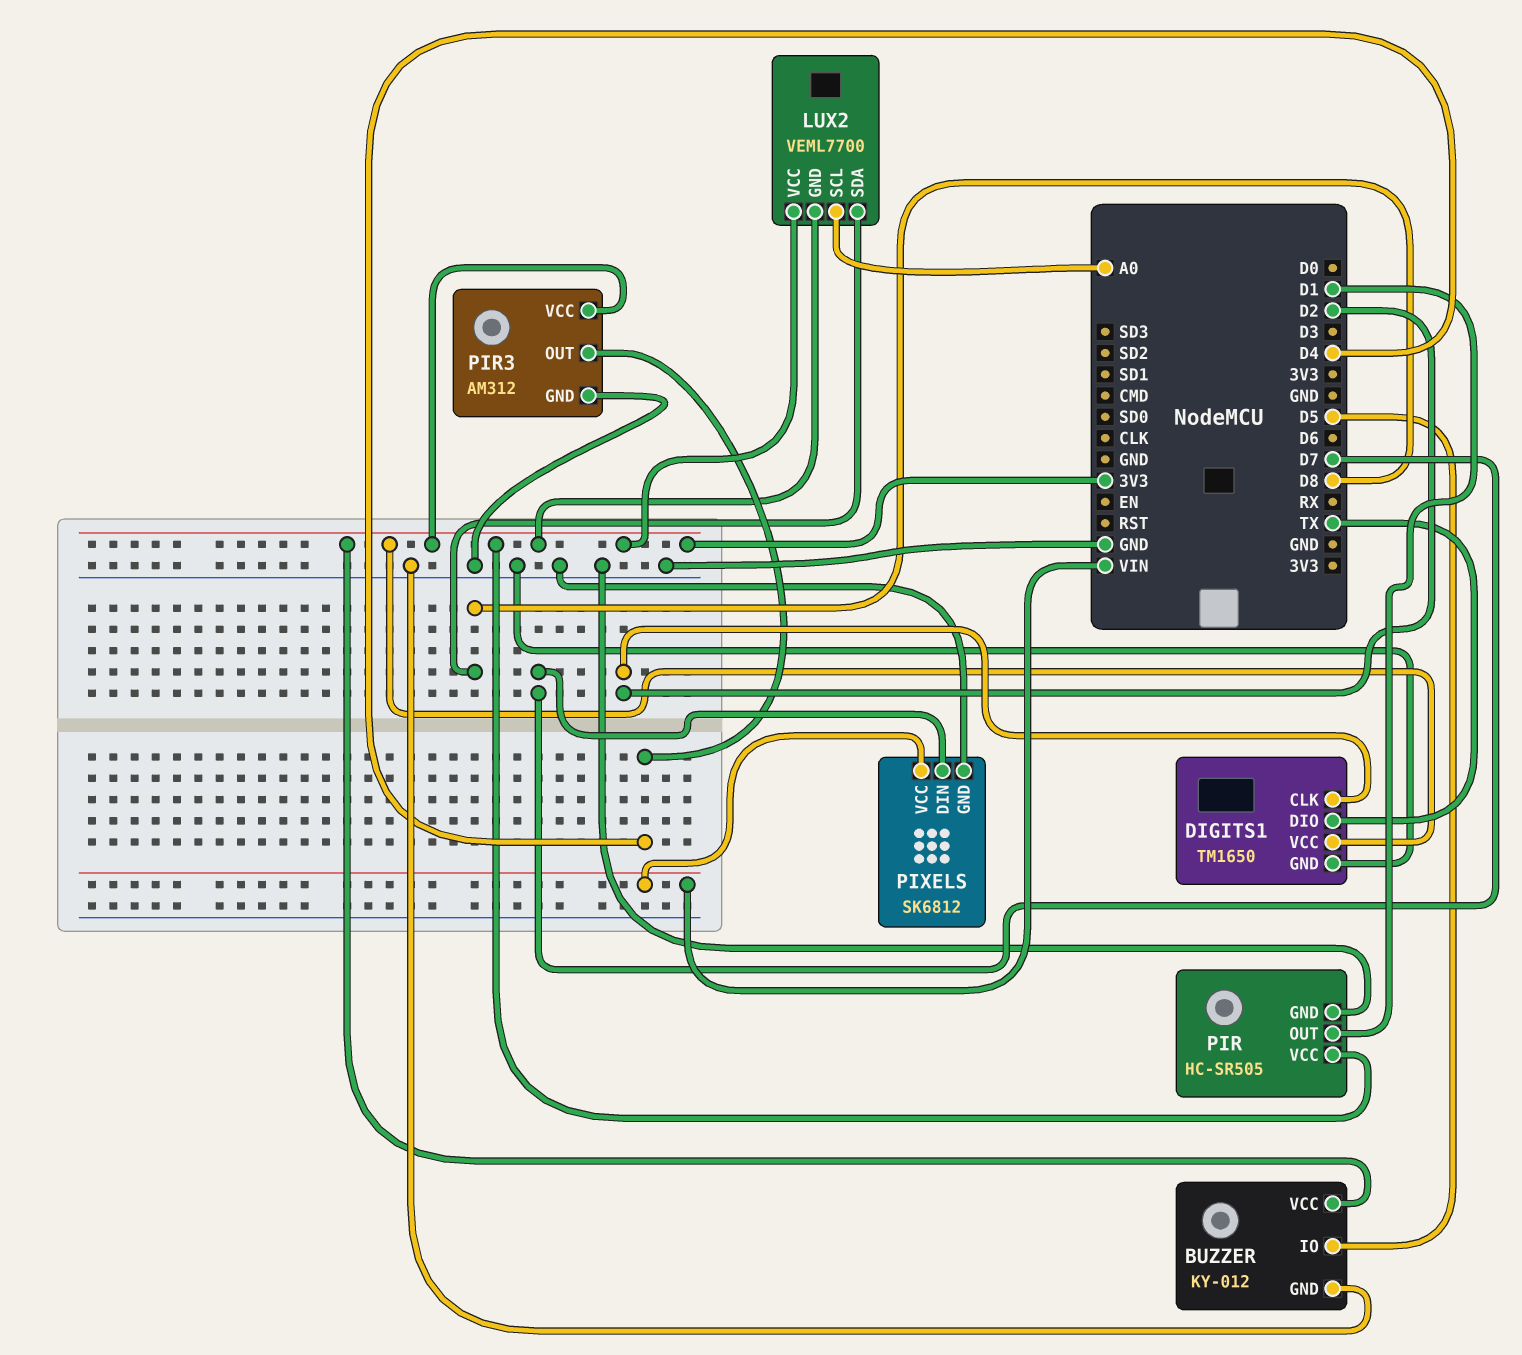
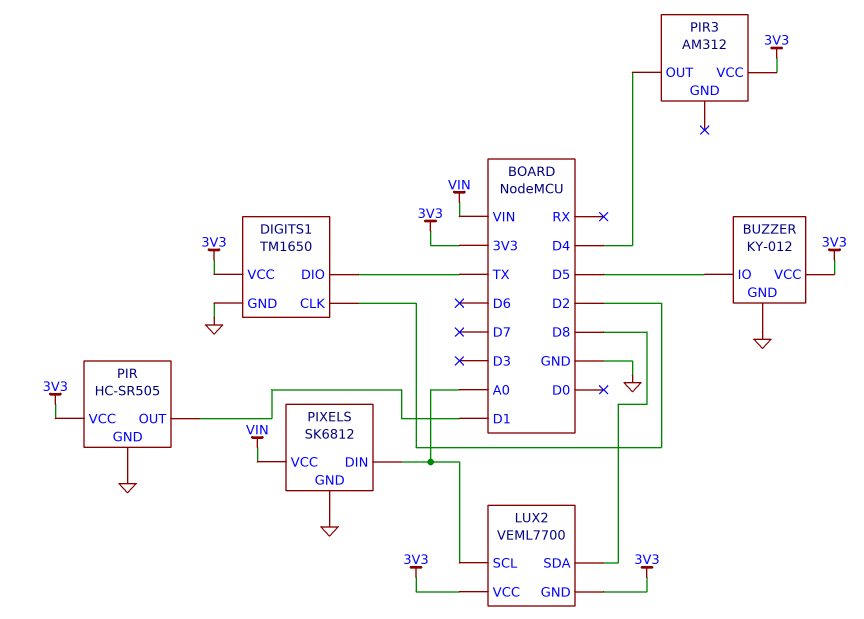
PIR3 pin GND: GND -> none
PIXELS pin DIN: D7 -> A0

